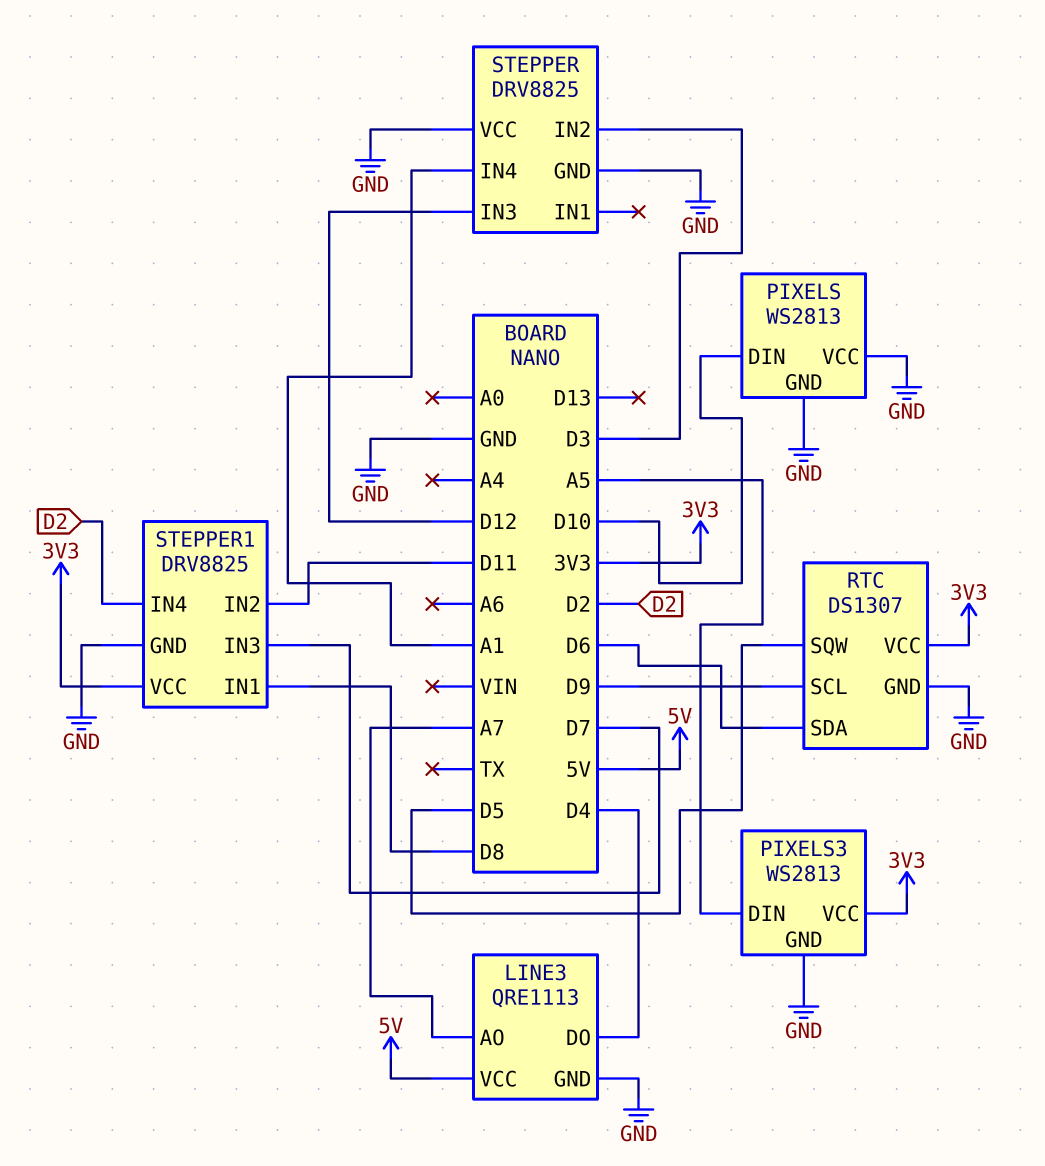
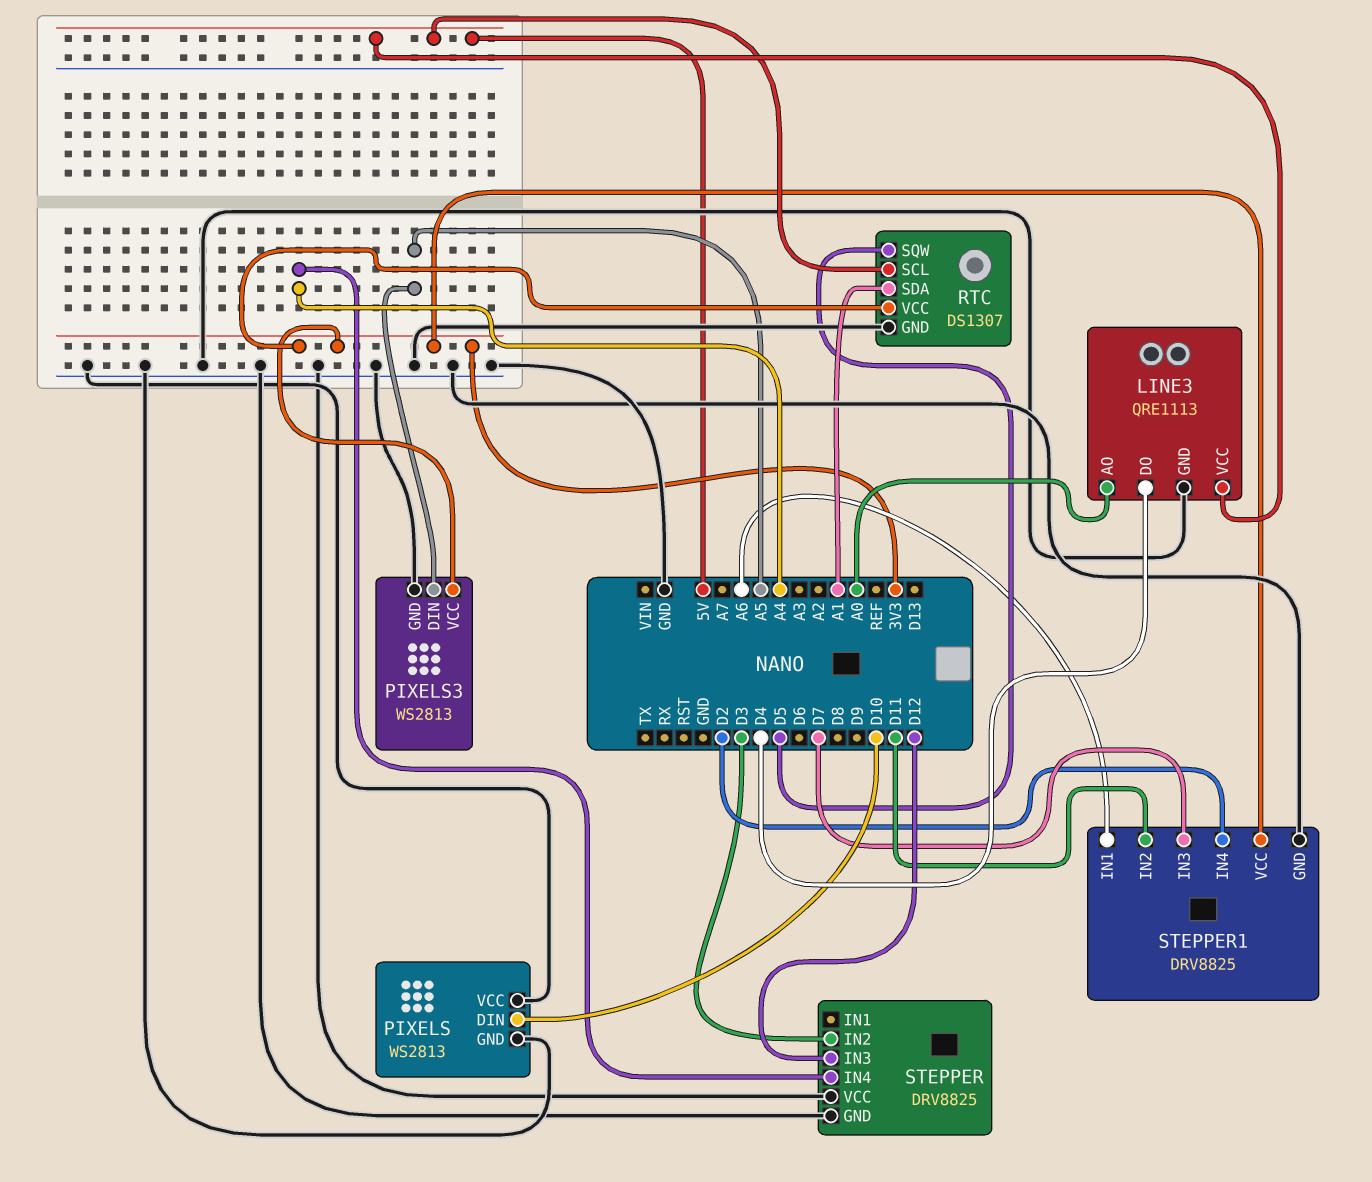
LINE3 pin AO: A7 -> A0
RTC pin SCL: D9 -> 5V
RTC pin SDA: D6 -> A1
STEPPER pin IN4: A1 -> A4
STEPPER1 pin IN1: D8 -> A6

